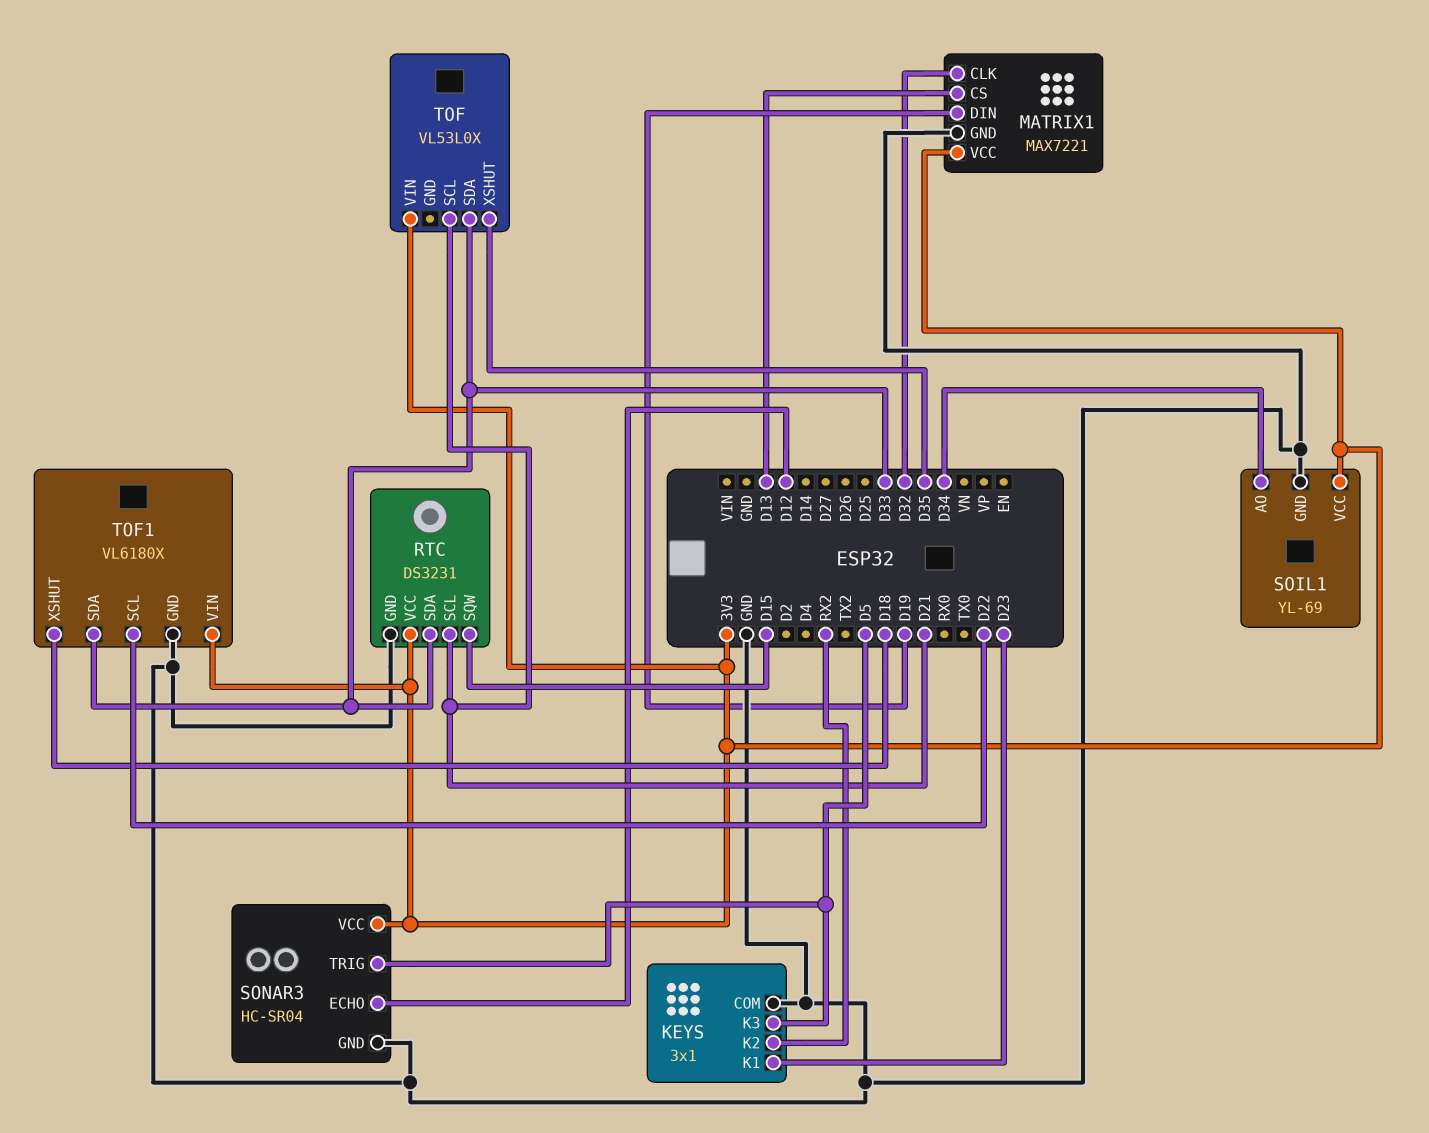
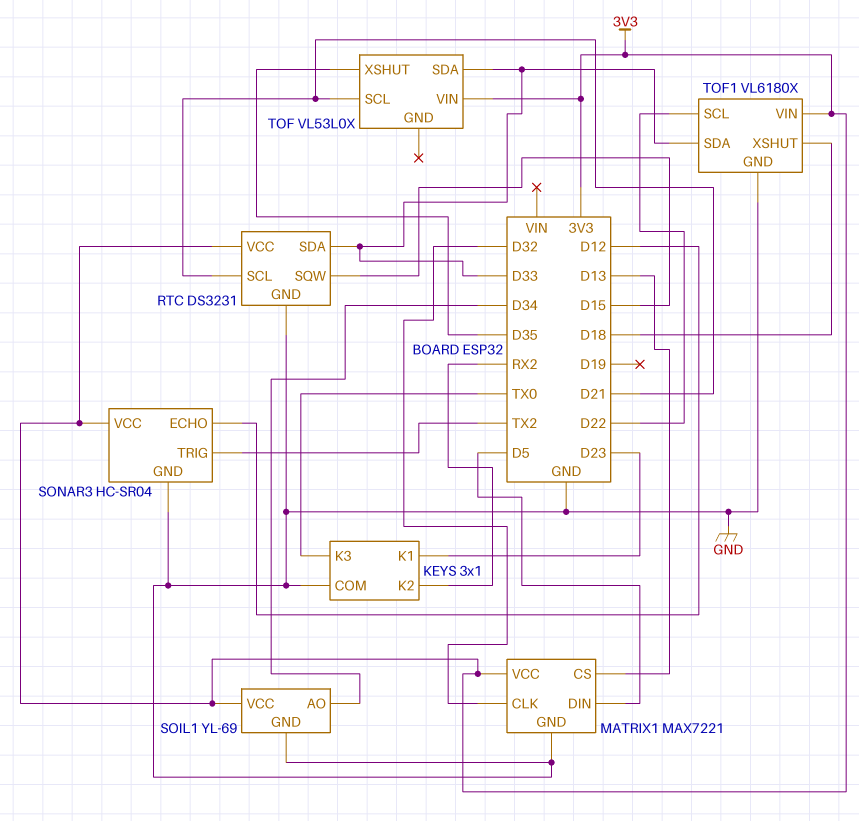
KEYS pin K3: D5 -> TX0
MATRIX1 pin DIN: D19 -> D5
SONAR3 pin TRIG: D5 -> TX2

